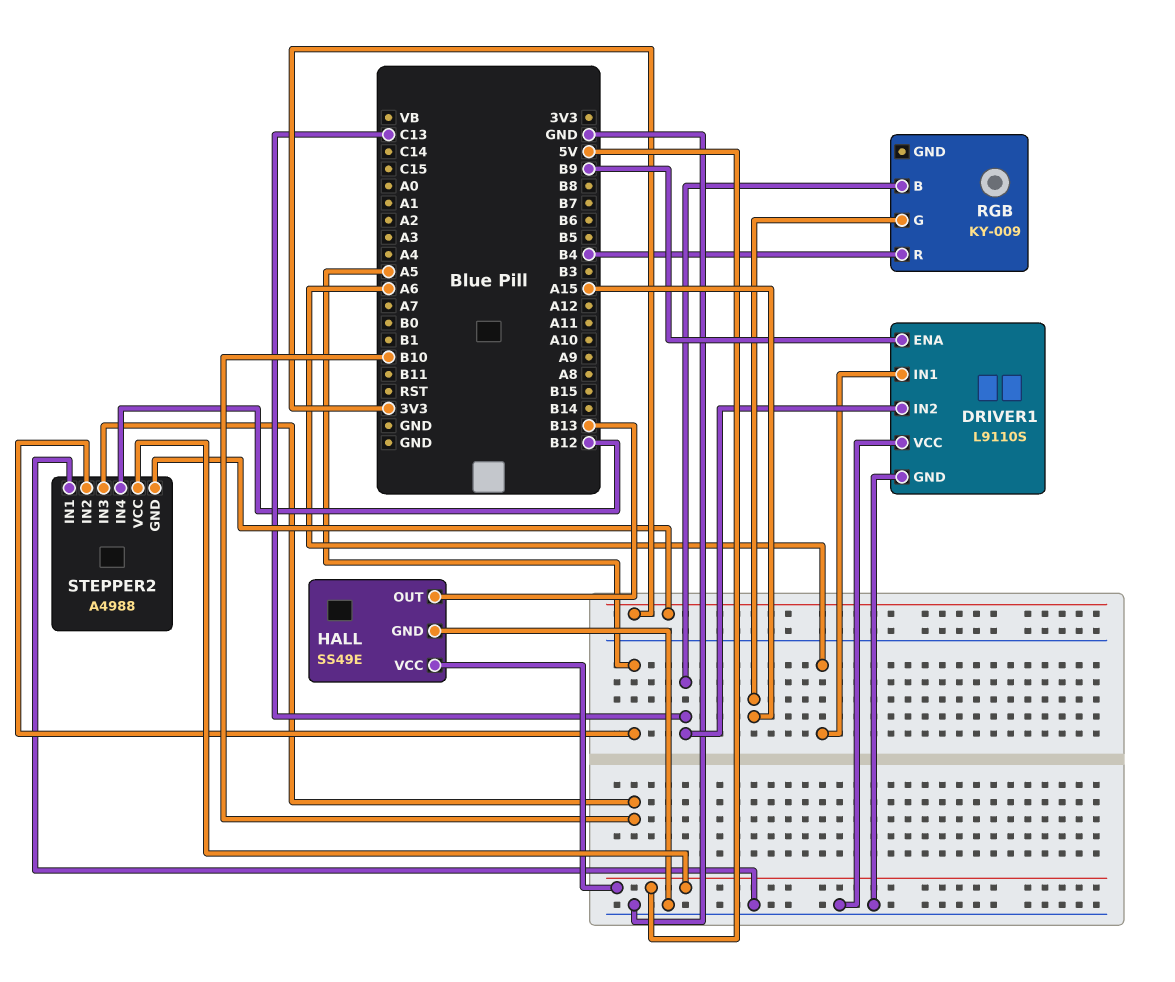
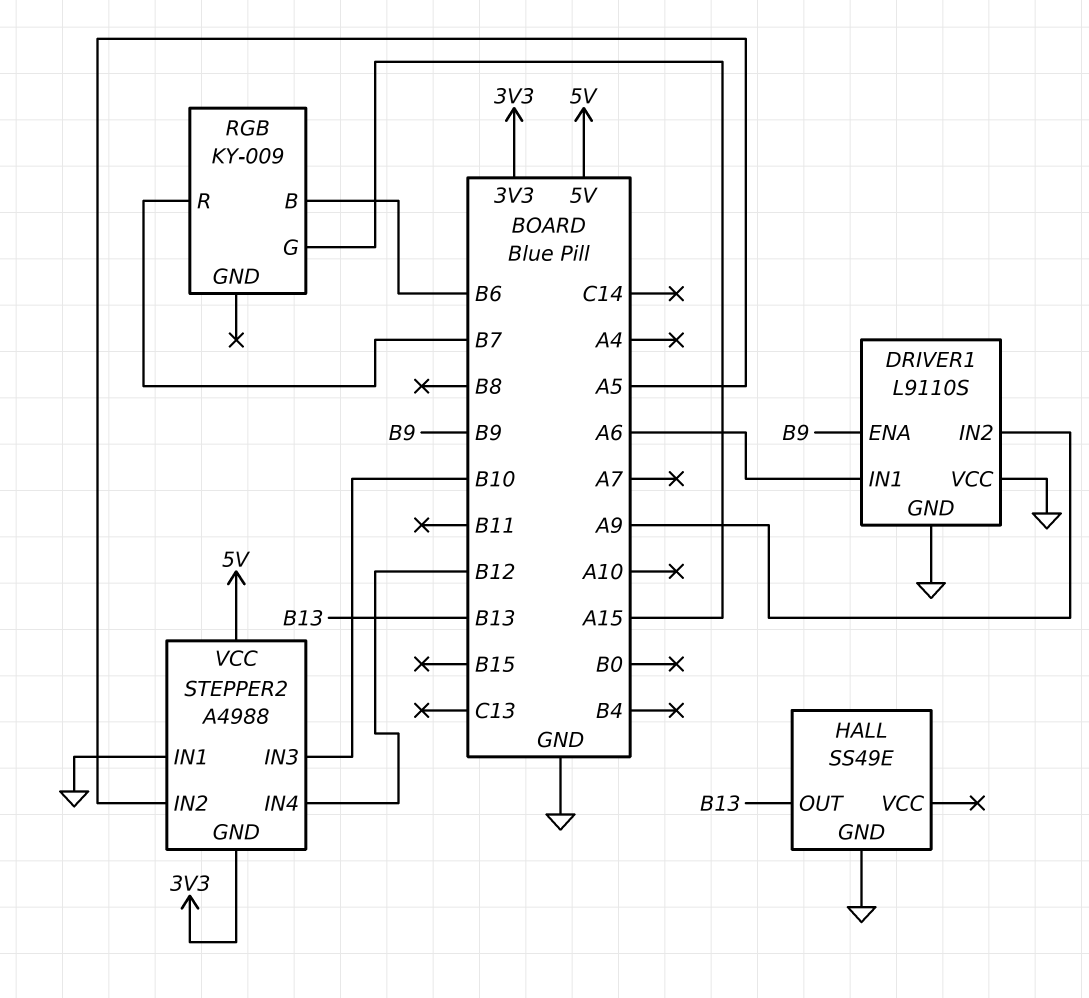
DRIVER1 pin IN2: C13 -> A9
HALL pin VCC: 5V -> none
RGB pin B: C13 -> B6
RGB pin R: B4 -> B7

